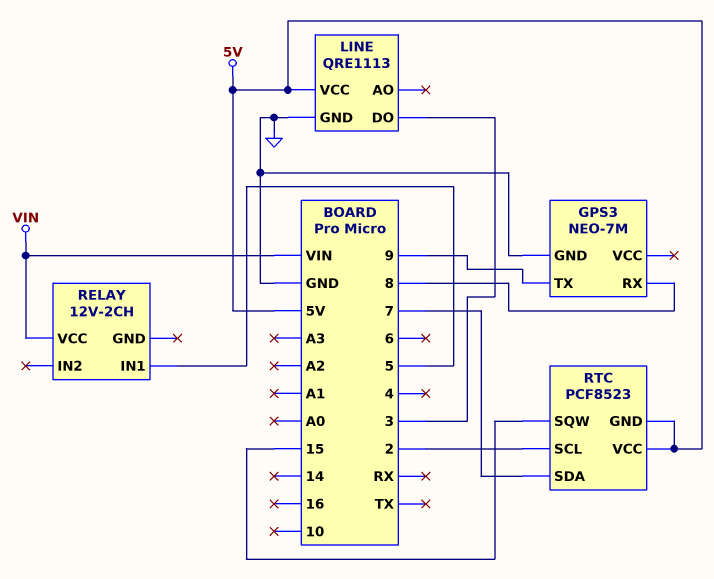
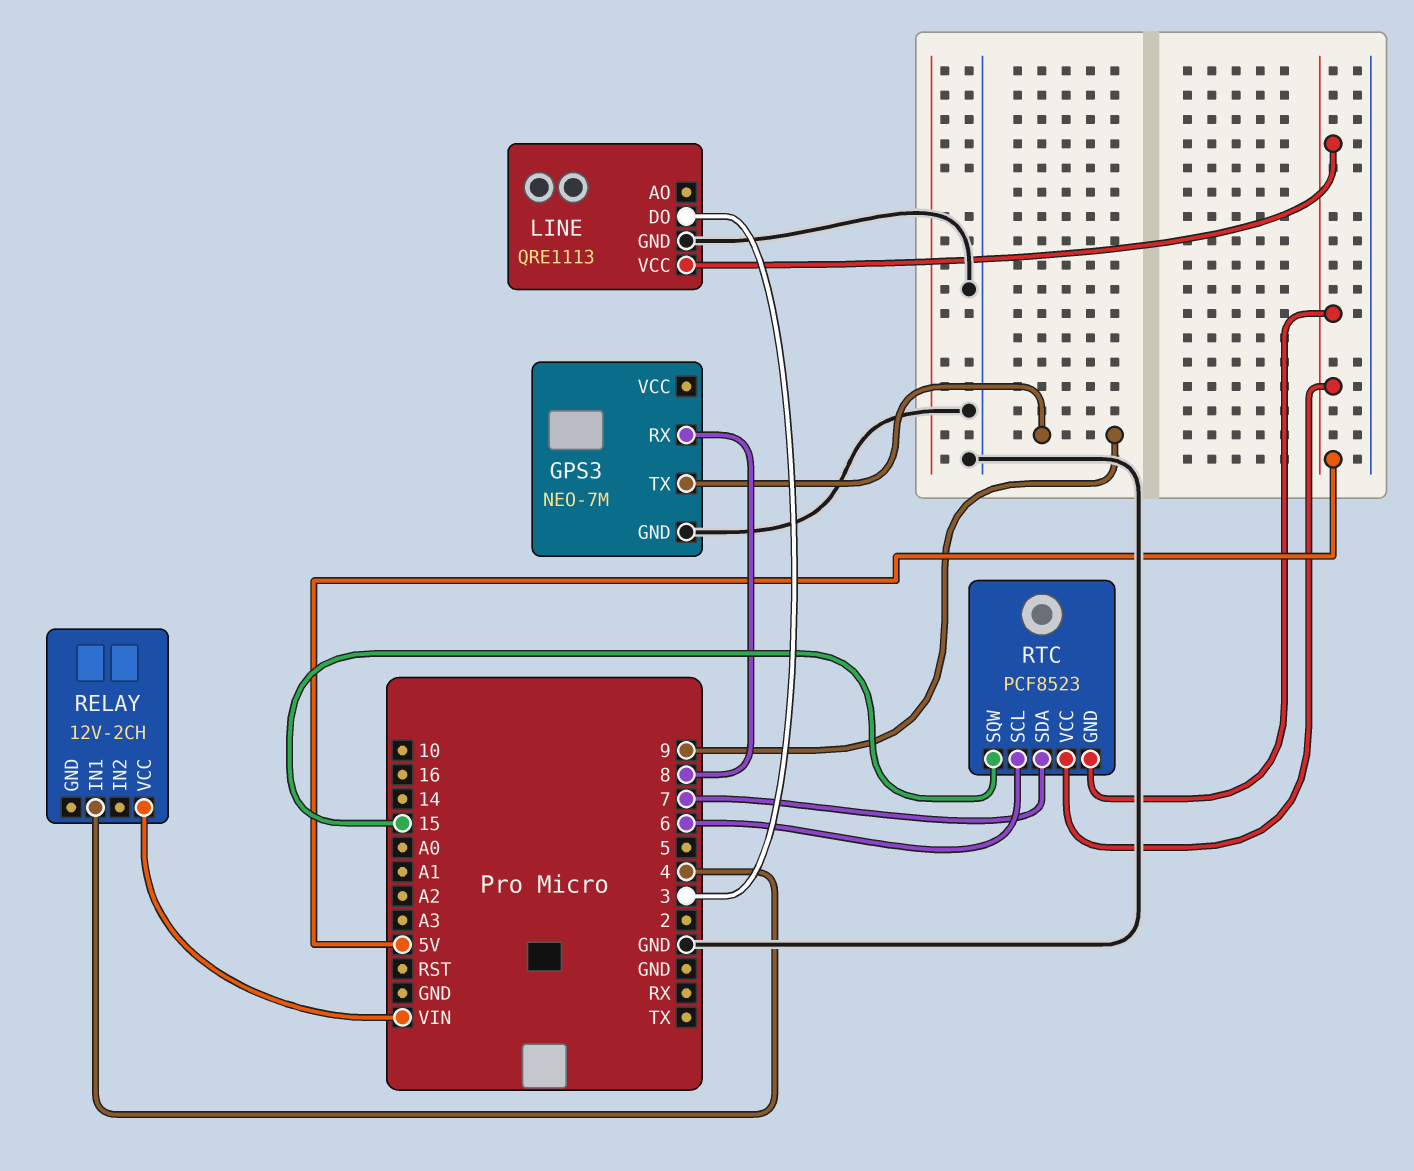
RELAY pin IN1: 5 -> 4
RTC pin SCL: 2 -> 6

